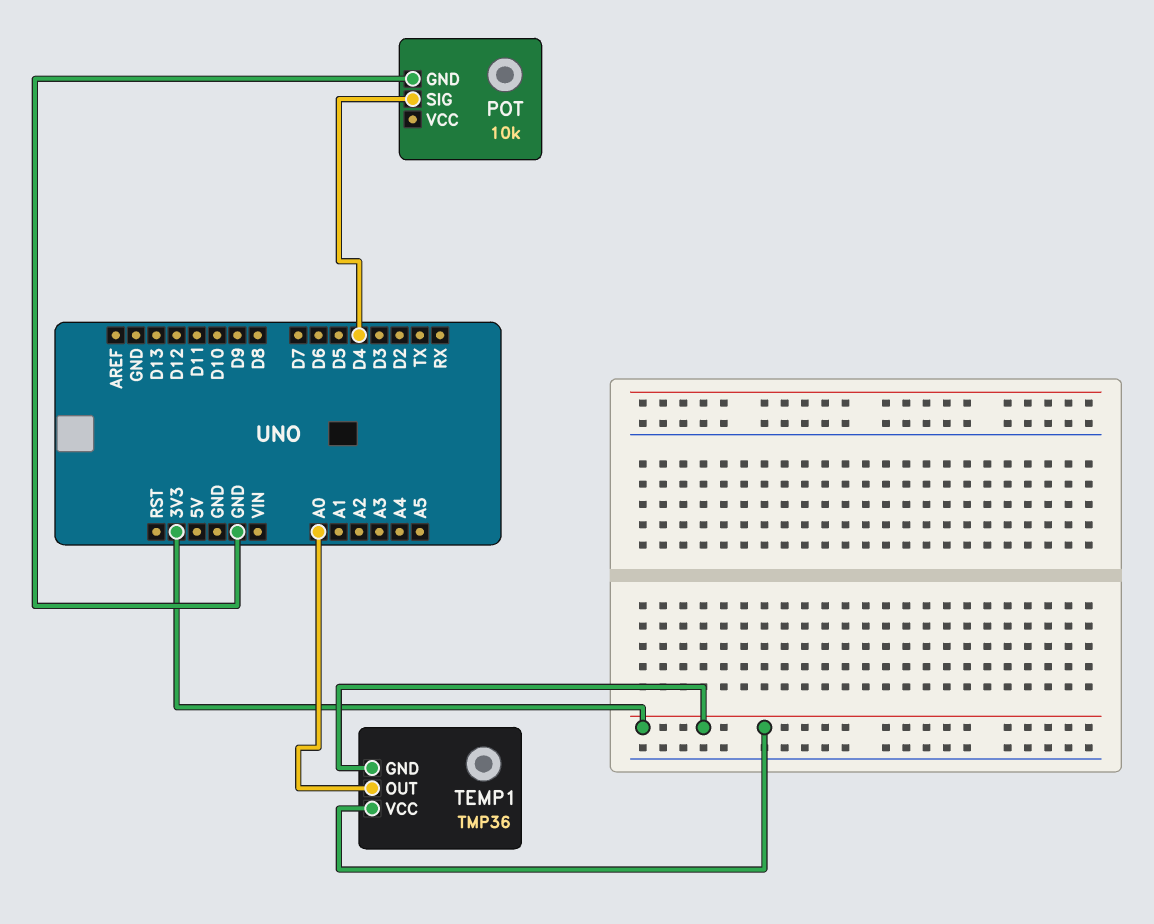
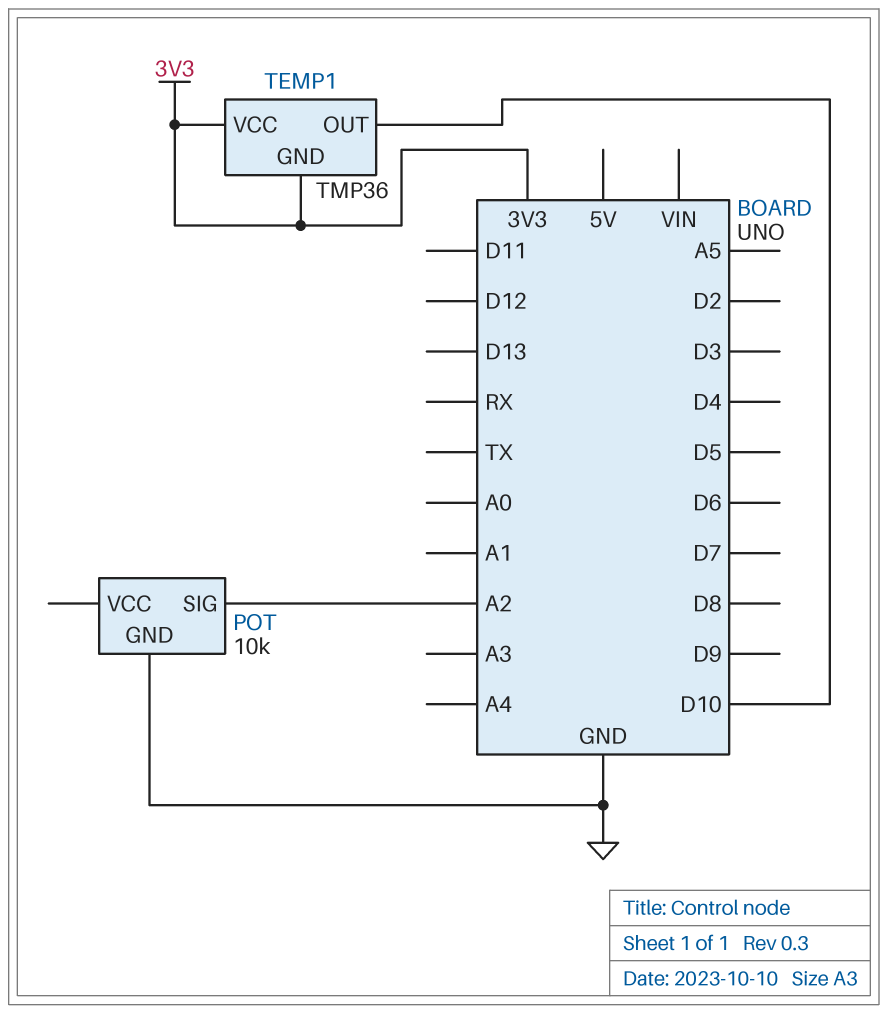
POT pin SIG: D4 -> A2
TEMP1 pin OUT: A0 -> D10

